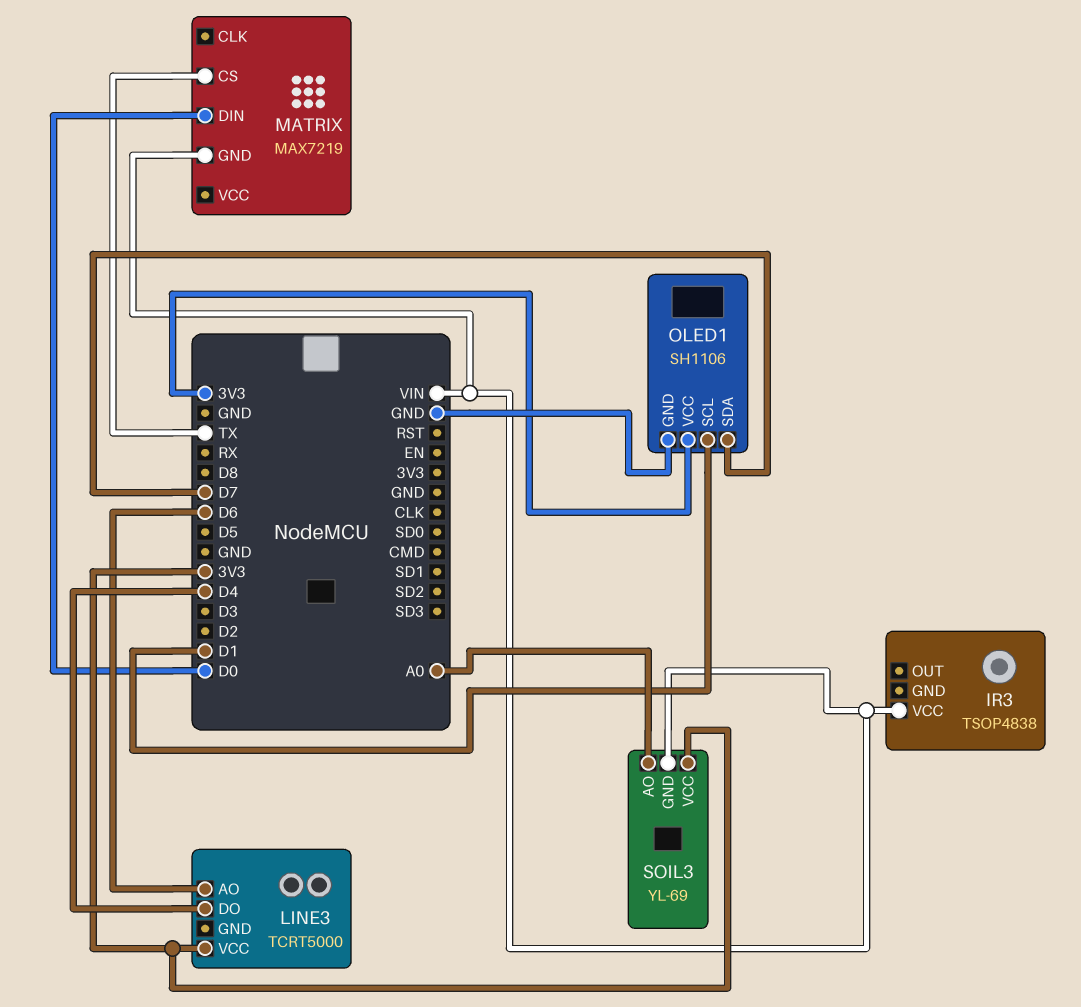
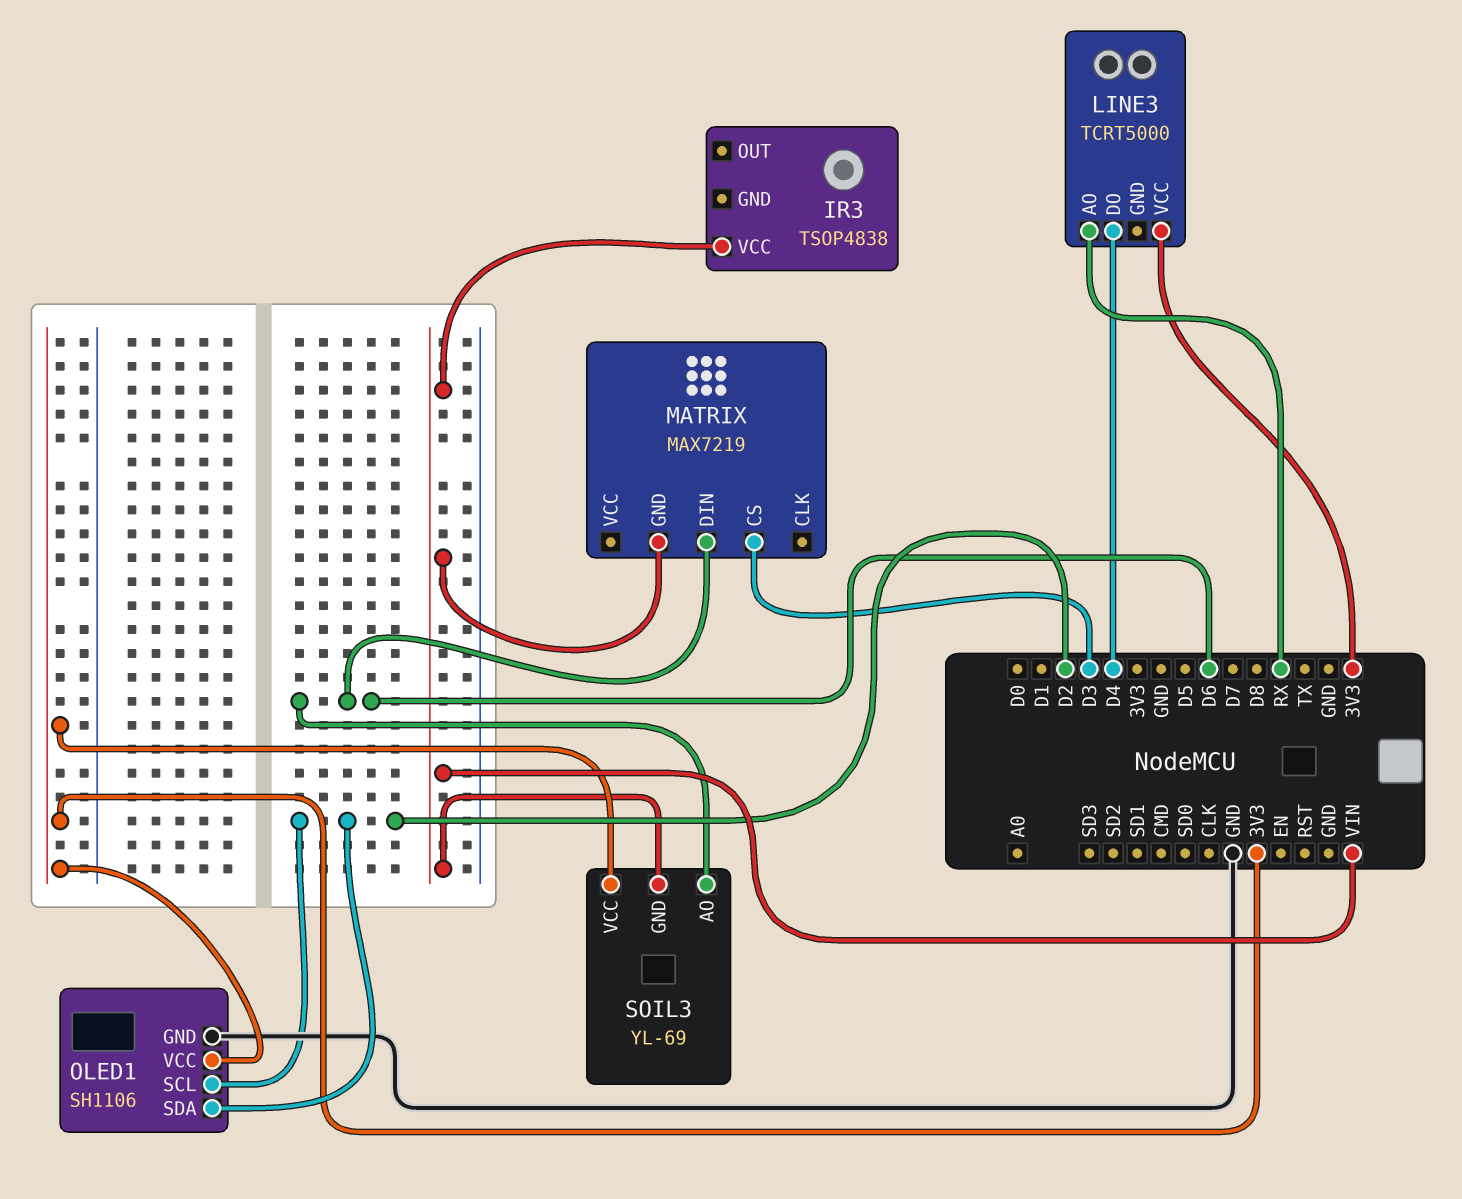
LINE3 pin AO: D6 -> RX
MATRIX pin CS: TX -> D3
MATRIX pin DIN: D0 -> D6
OLED1 pin SCL: D1 -> D2
OLED1 pin SDA: D7 -> D2
SOIL3 pin AO: A0 -> D6

